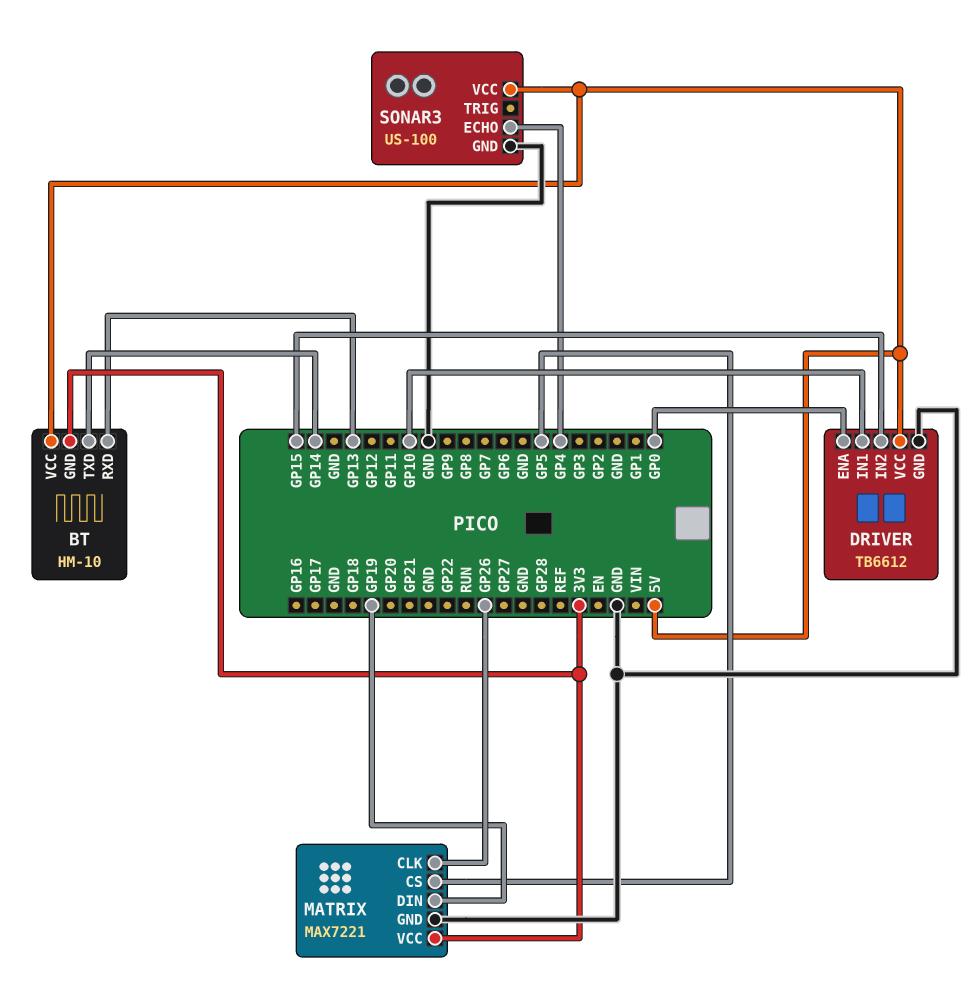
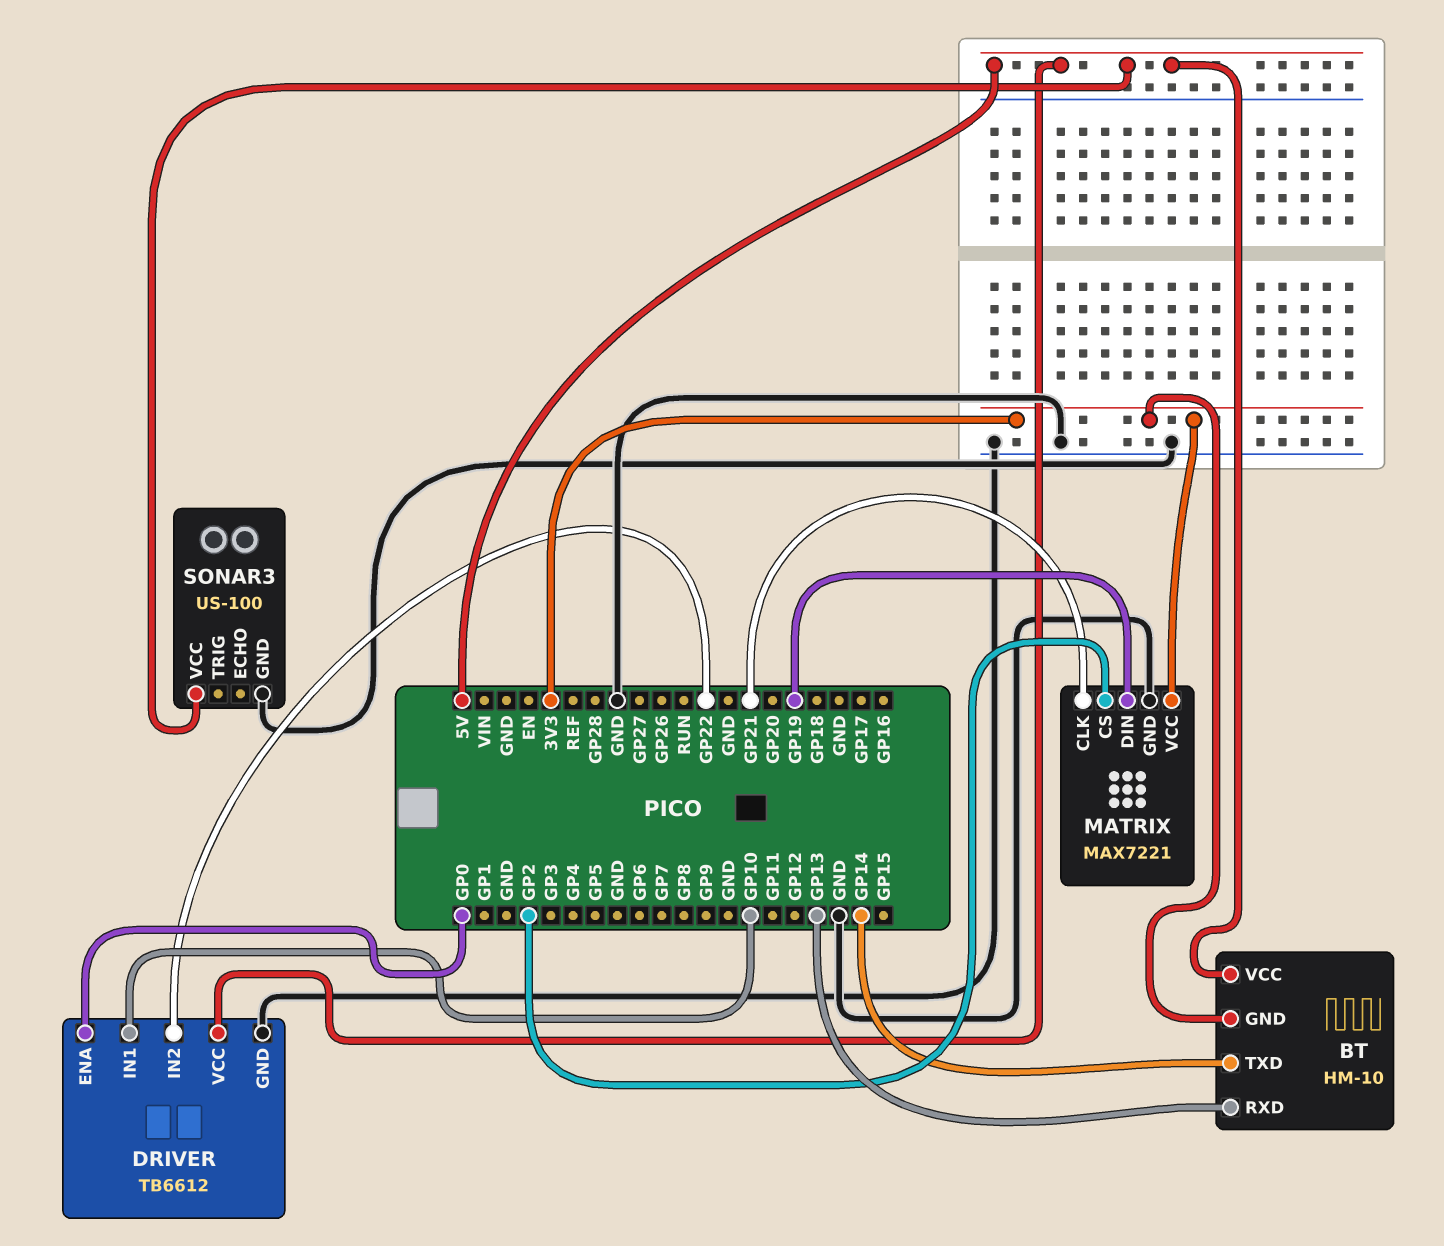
DRIVER pin IN2: GP15 -> GP22
MATRIX pin CLK: GP26 -> GP21
MATRIX pin CS: GP5 -> GP2
SONAR3 pin ECHO: GP4 -> none

